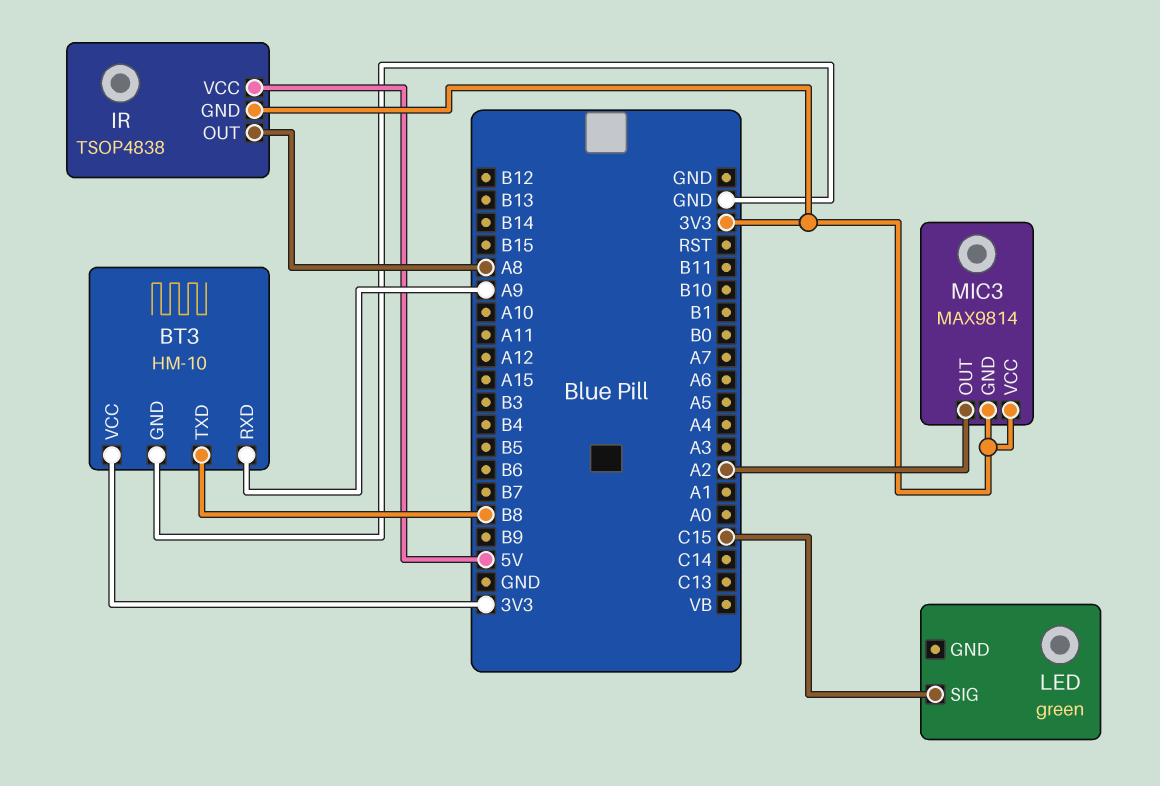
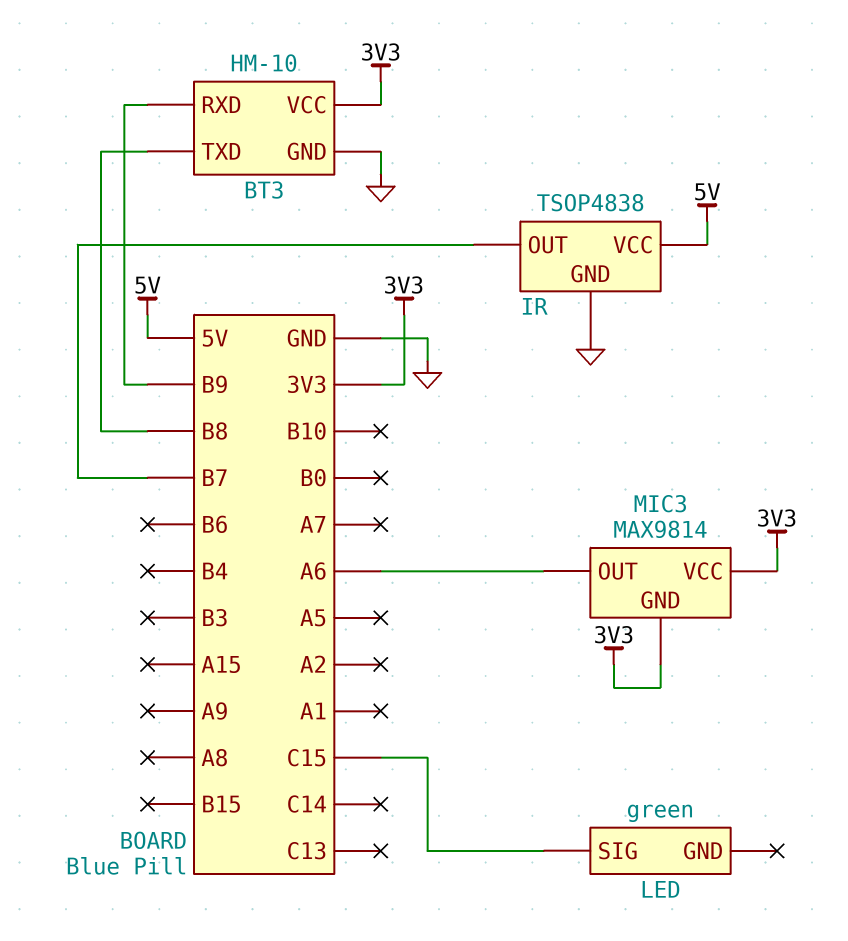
BT3 pin RXD: A9 -> B9
IR pin GND: 3V3 -> GND
IR pin OUT: A8 -> B7
MIC3 pin OUT: A2 -> A6

